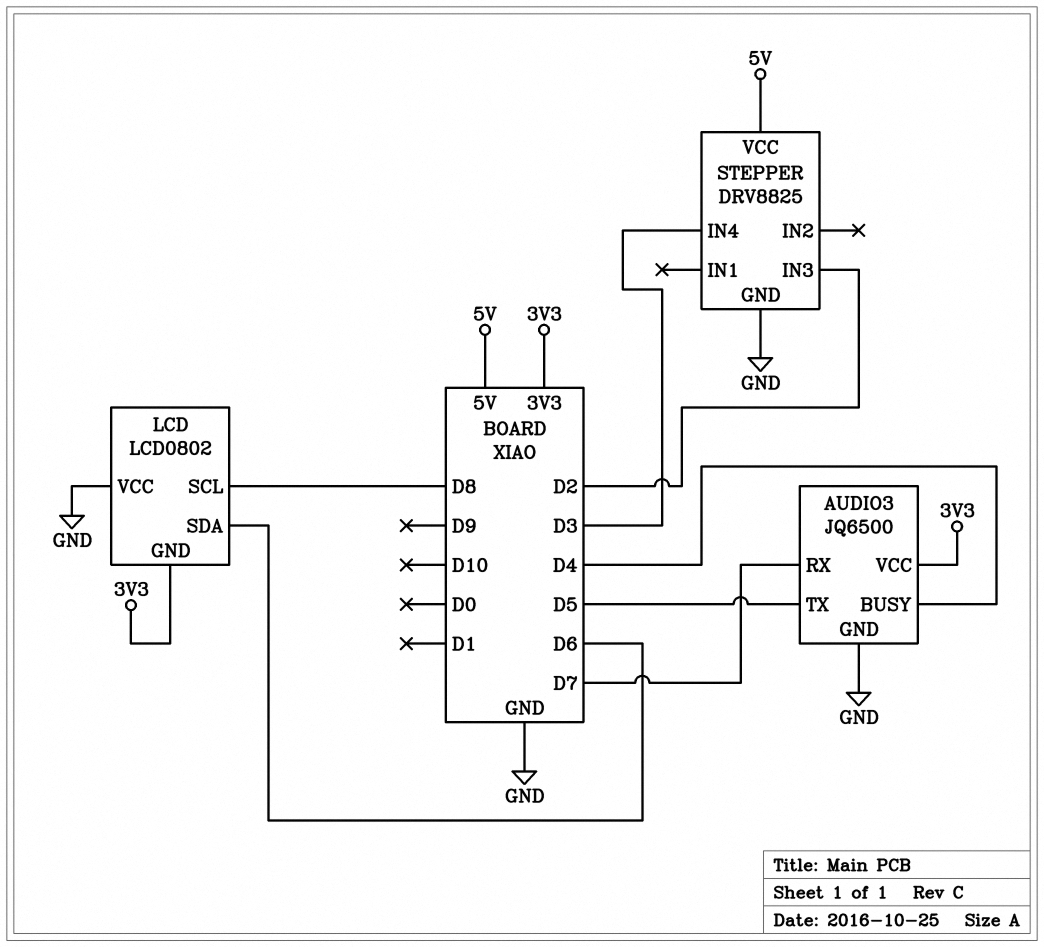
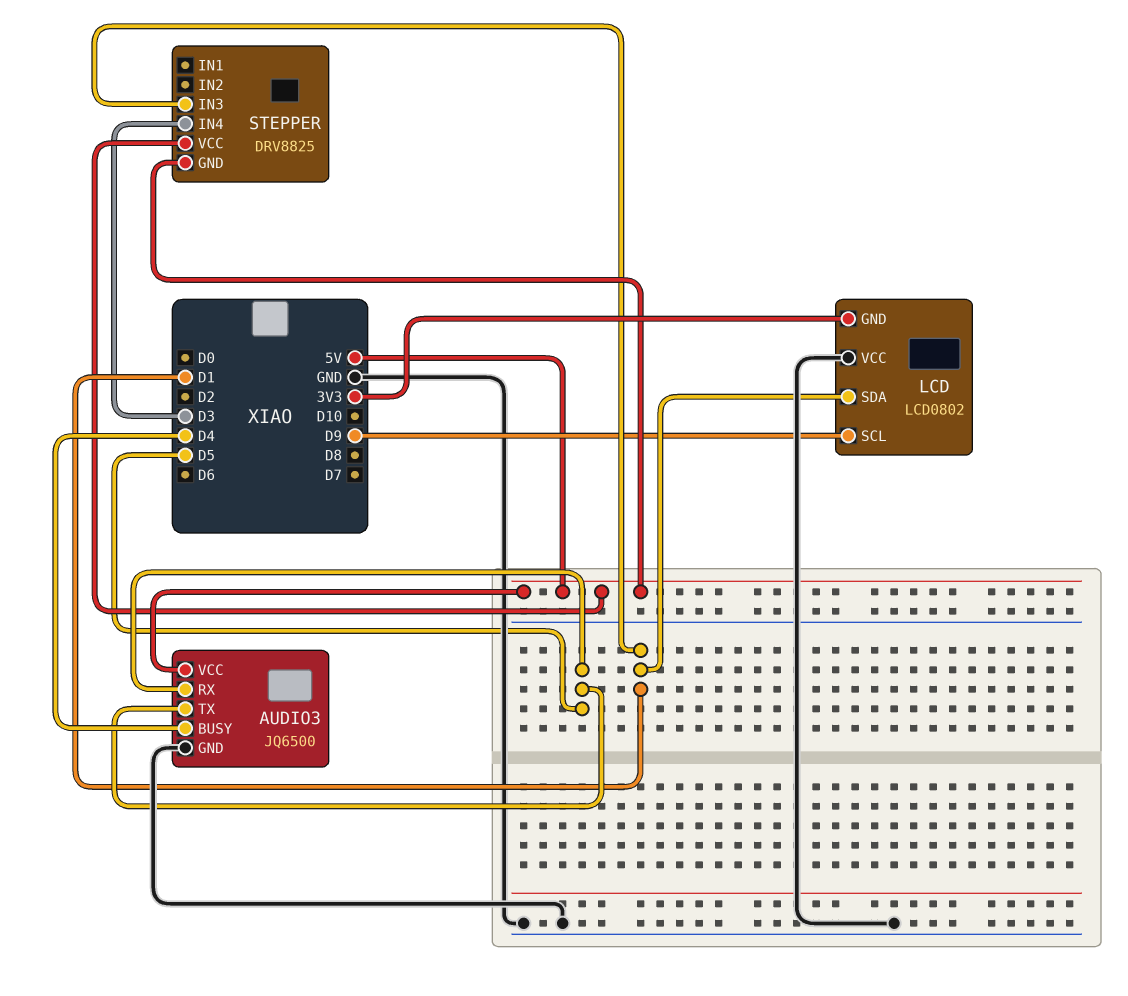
AUDIO3 pin RX: D7 -> D5
AUDIO3 pin VCC: 3V3 -> 5V
LCD pin SCL: D8 -> D9
LCD pin SDA: D6 -> D1
STEPPER pin GND: GND -> 5V
STEPPER pin IN3: D2 -> D1

